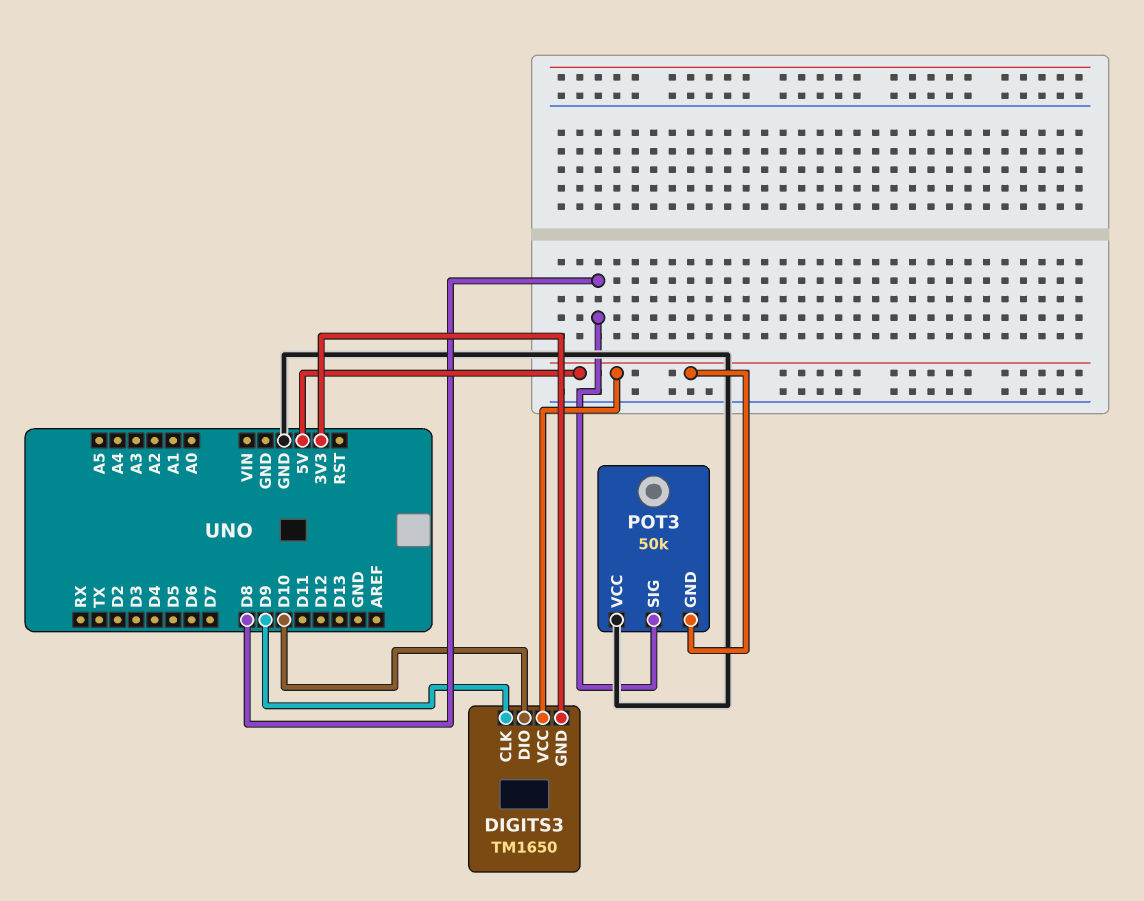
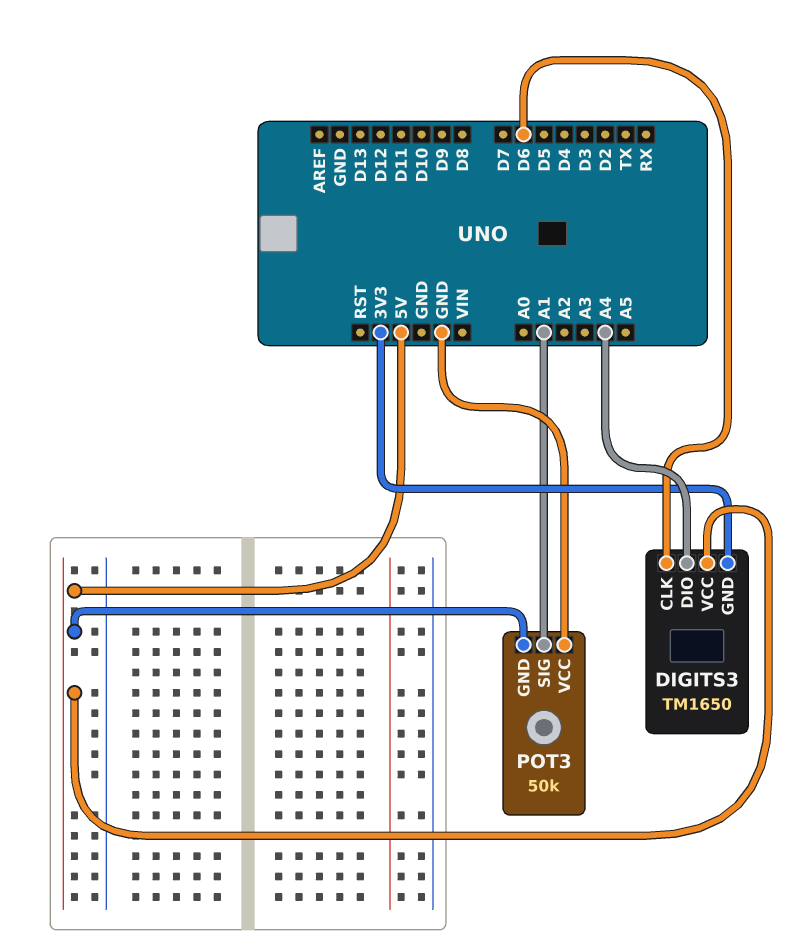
DIGITS3 pin CLK: D9 -> D6
DIGITS3 pin DIO: D10 -> A4
POT3 pin SIG: D8 -> A1

